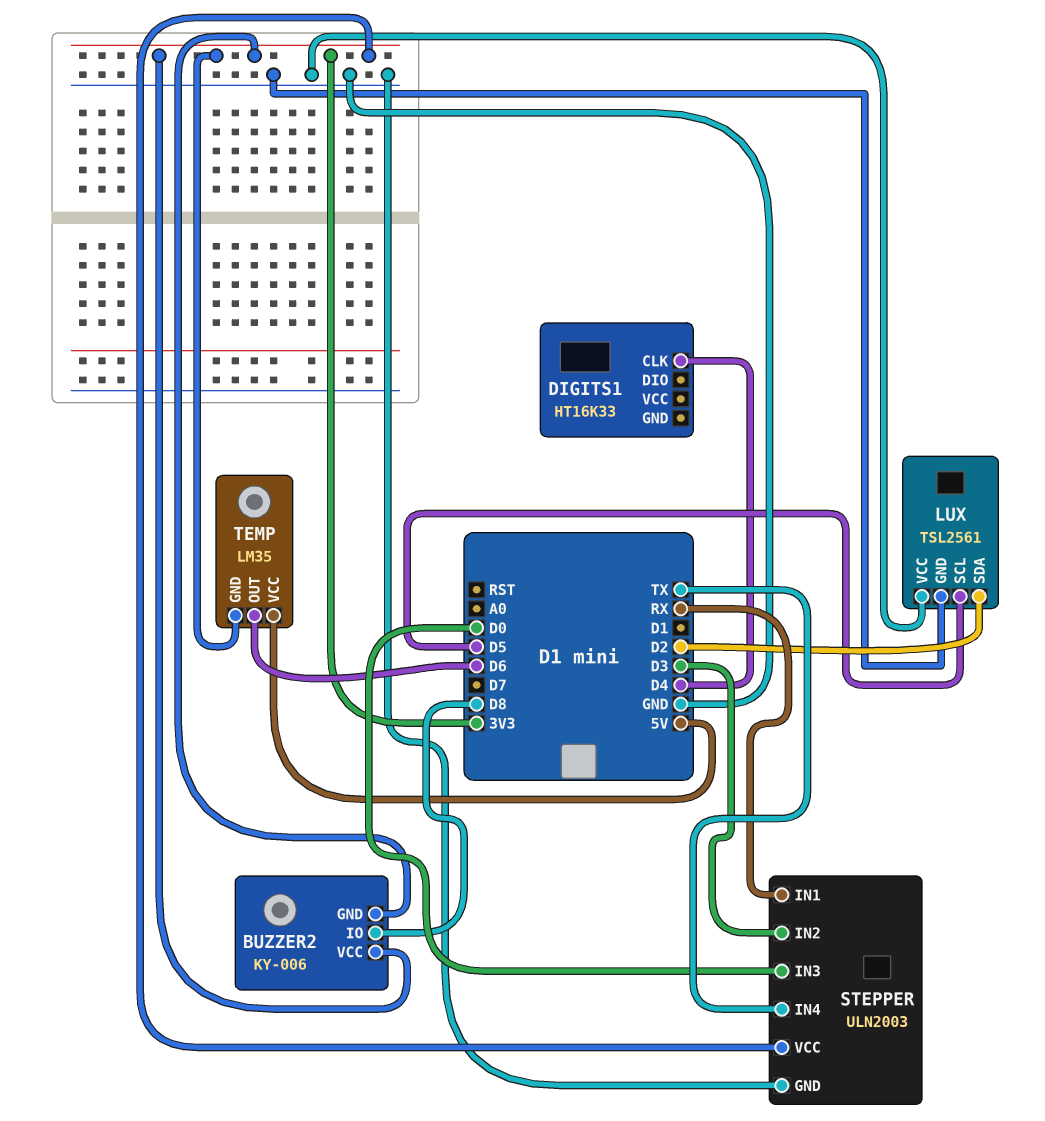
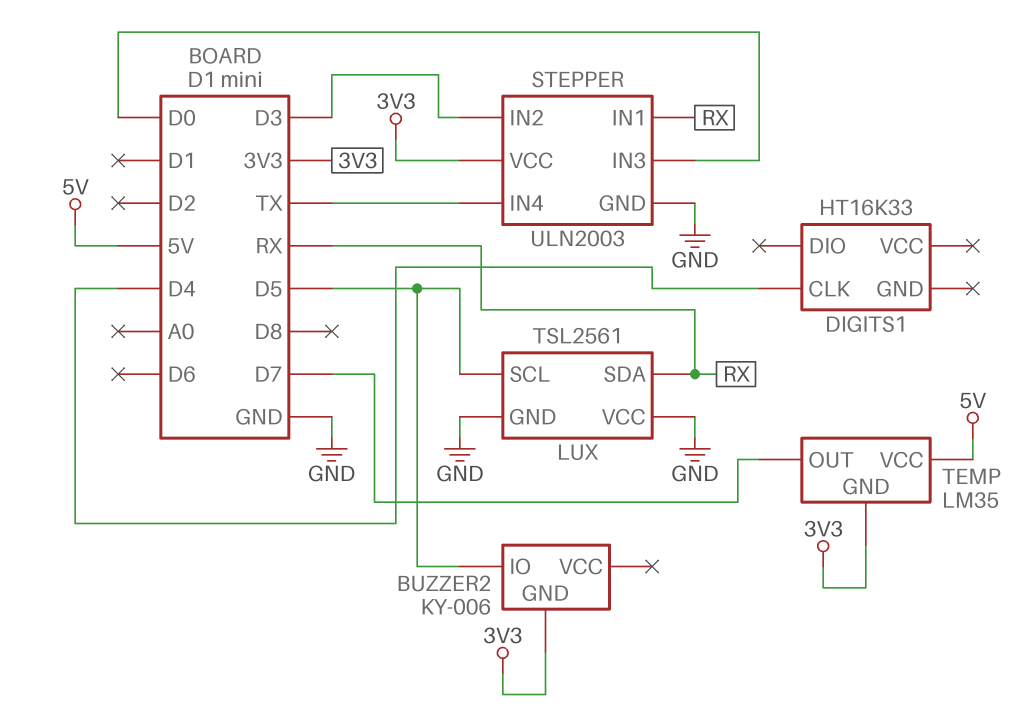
BUZZER2 pin IO: D8 -> D5
BUZZER2 pin VCC: 3V3 -> none
LUX pin SDA: D2 -> RX
TEMP pin OUT: D6 -> D7

